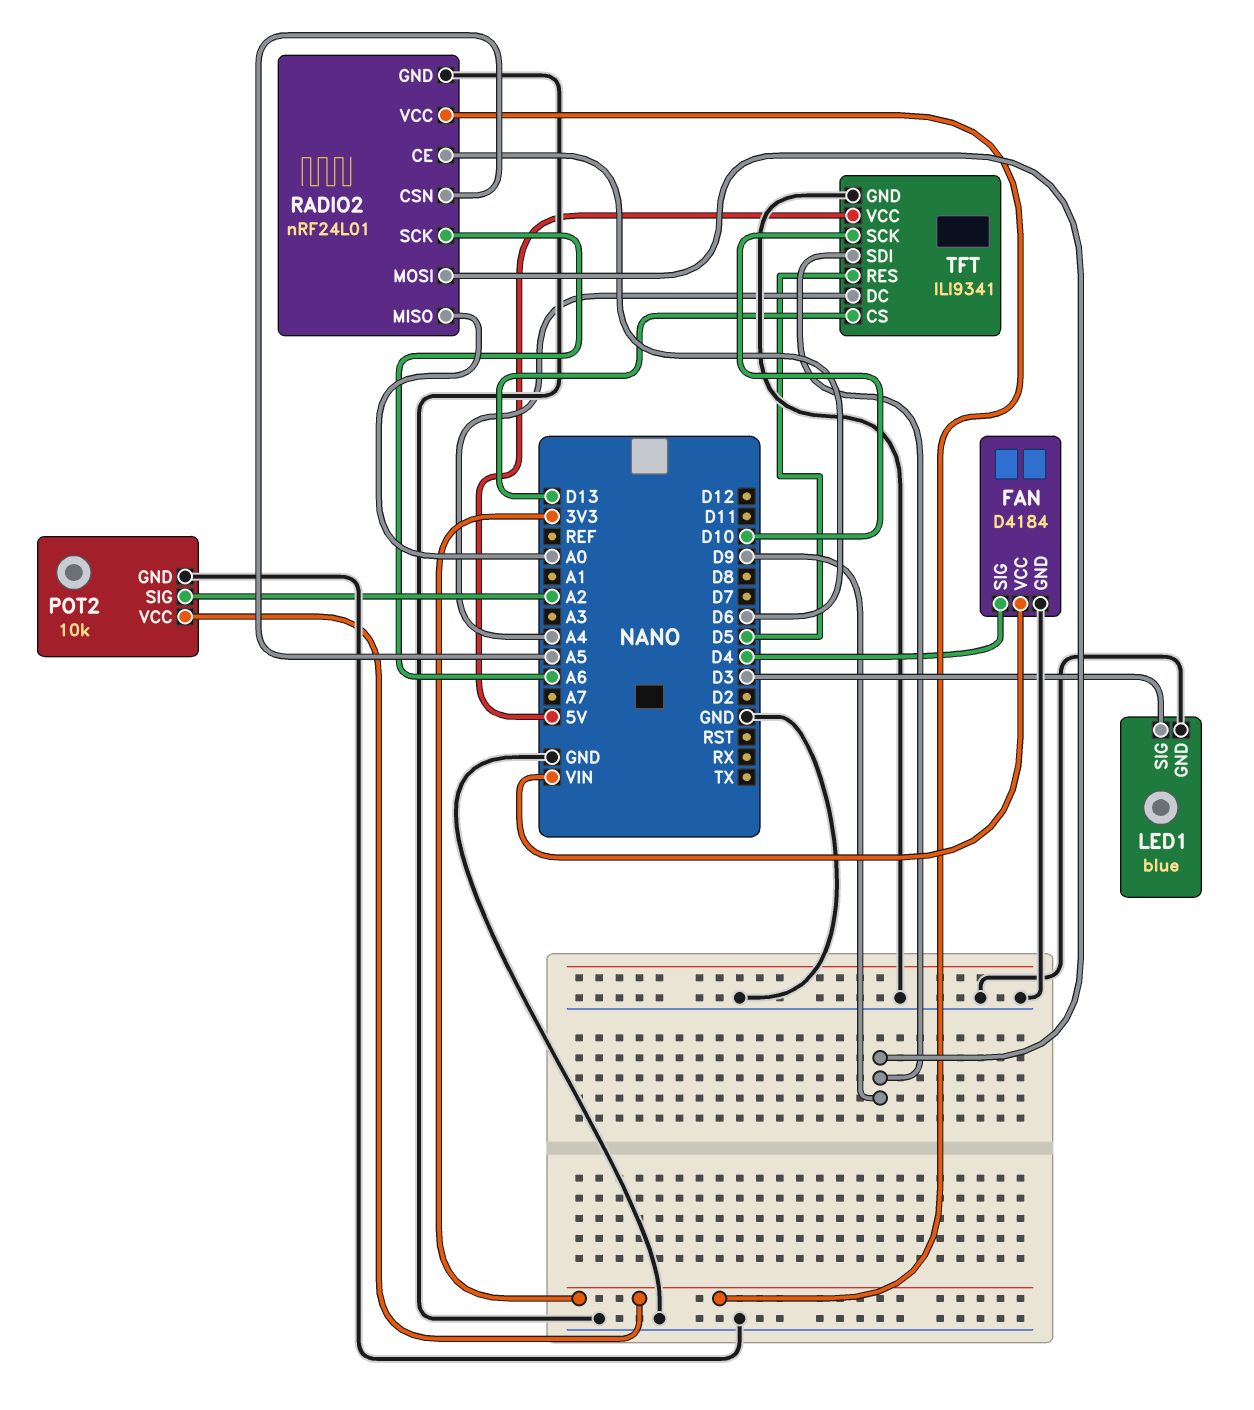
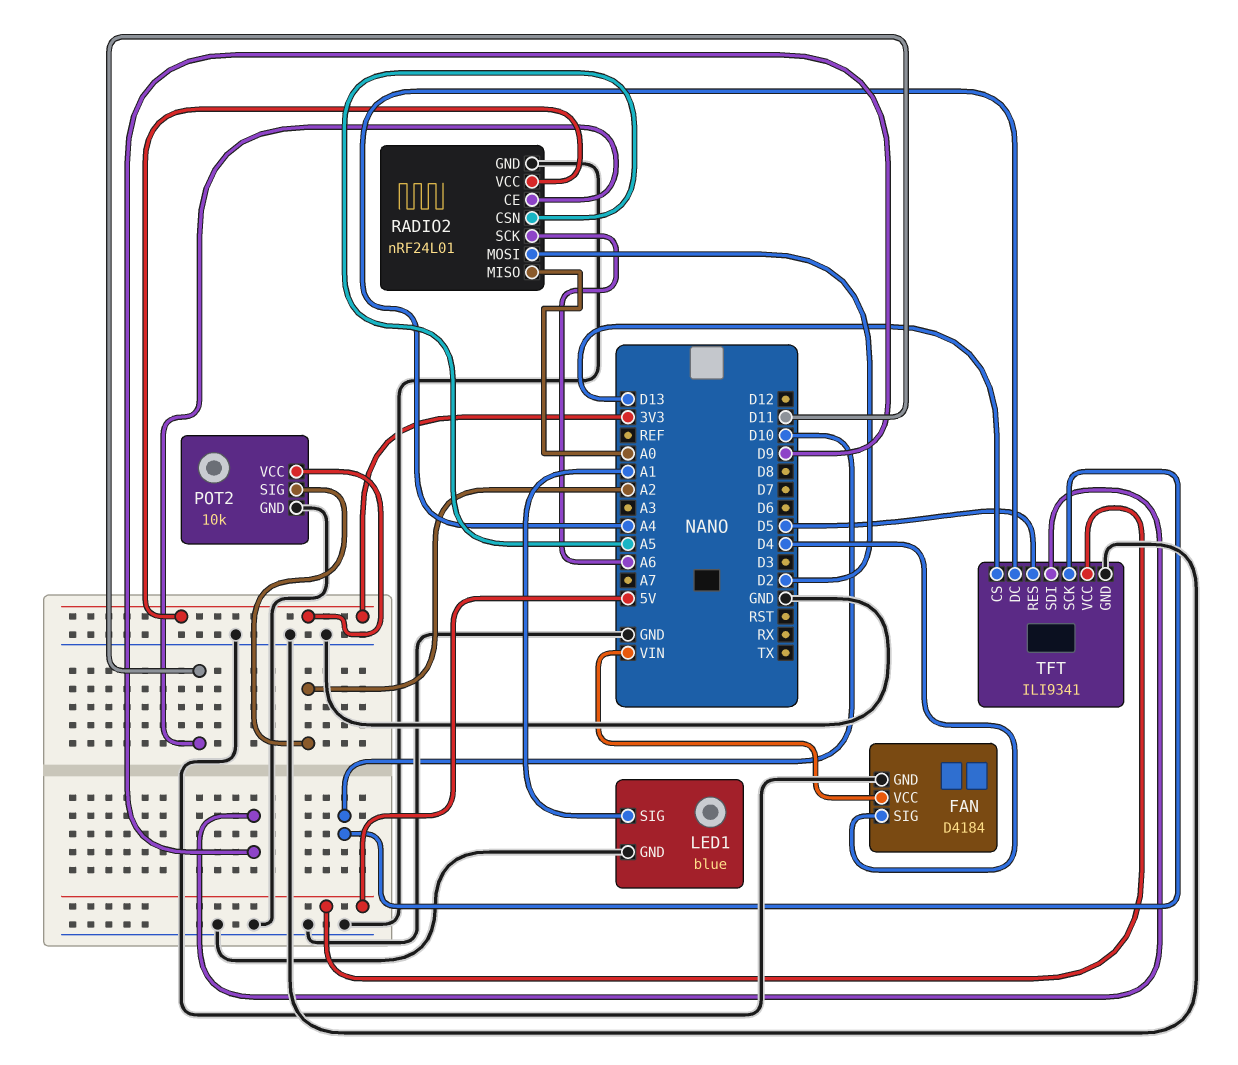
LED1 pin SIG: D3 -> A1
RADIO2 pin CE: D6 -> D11
RADIO2 pin MOSI: D9 -> D2

